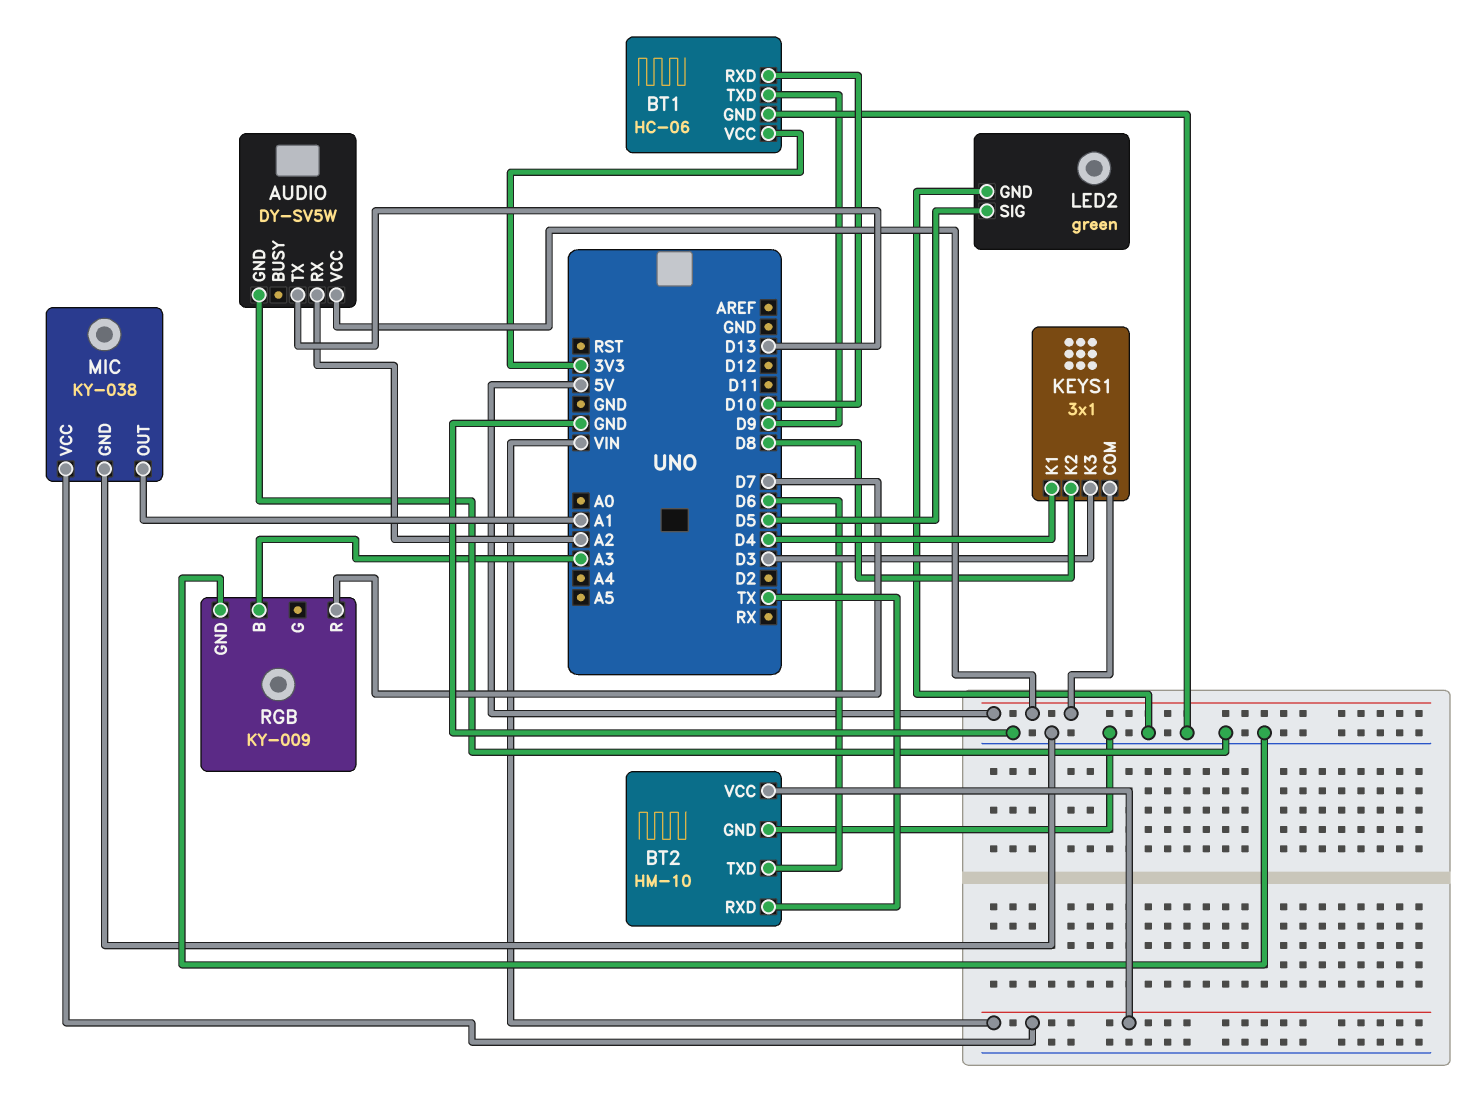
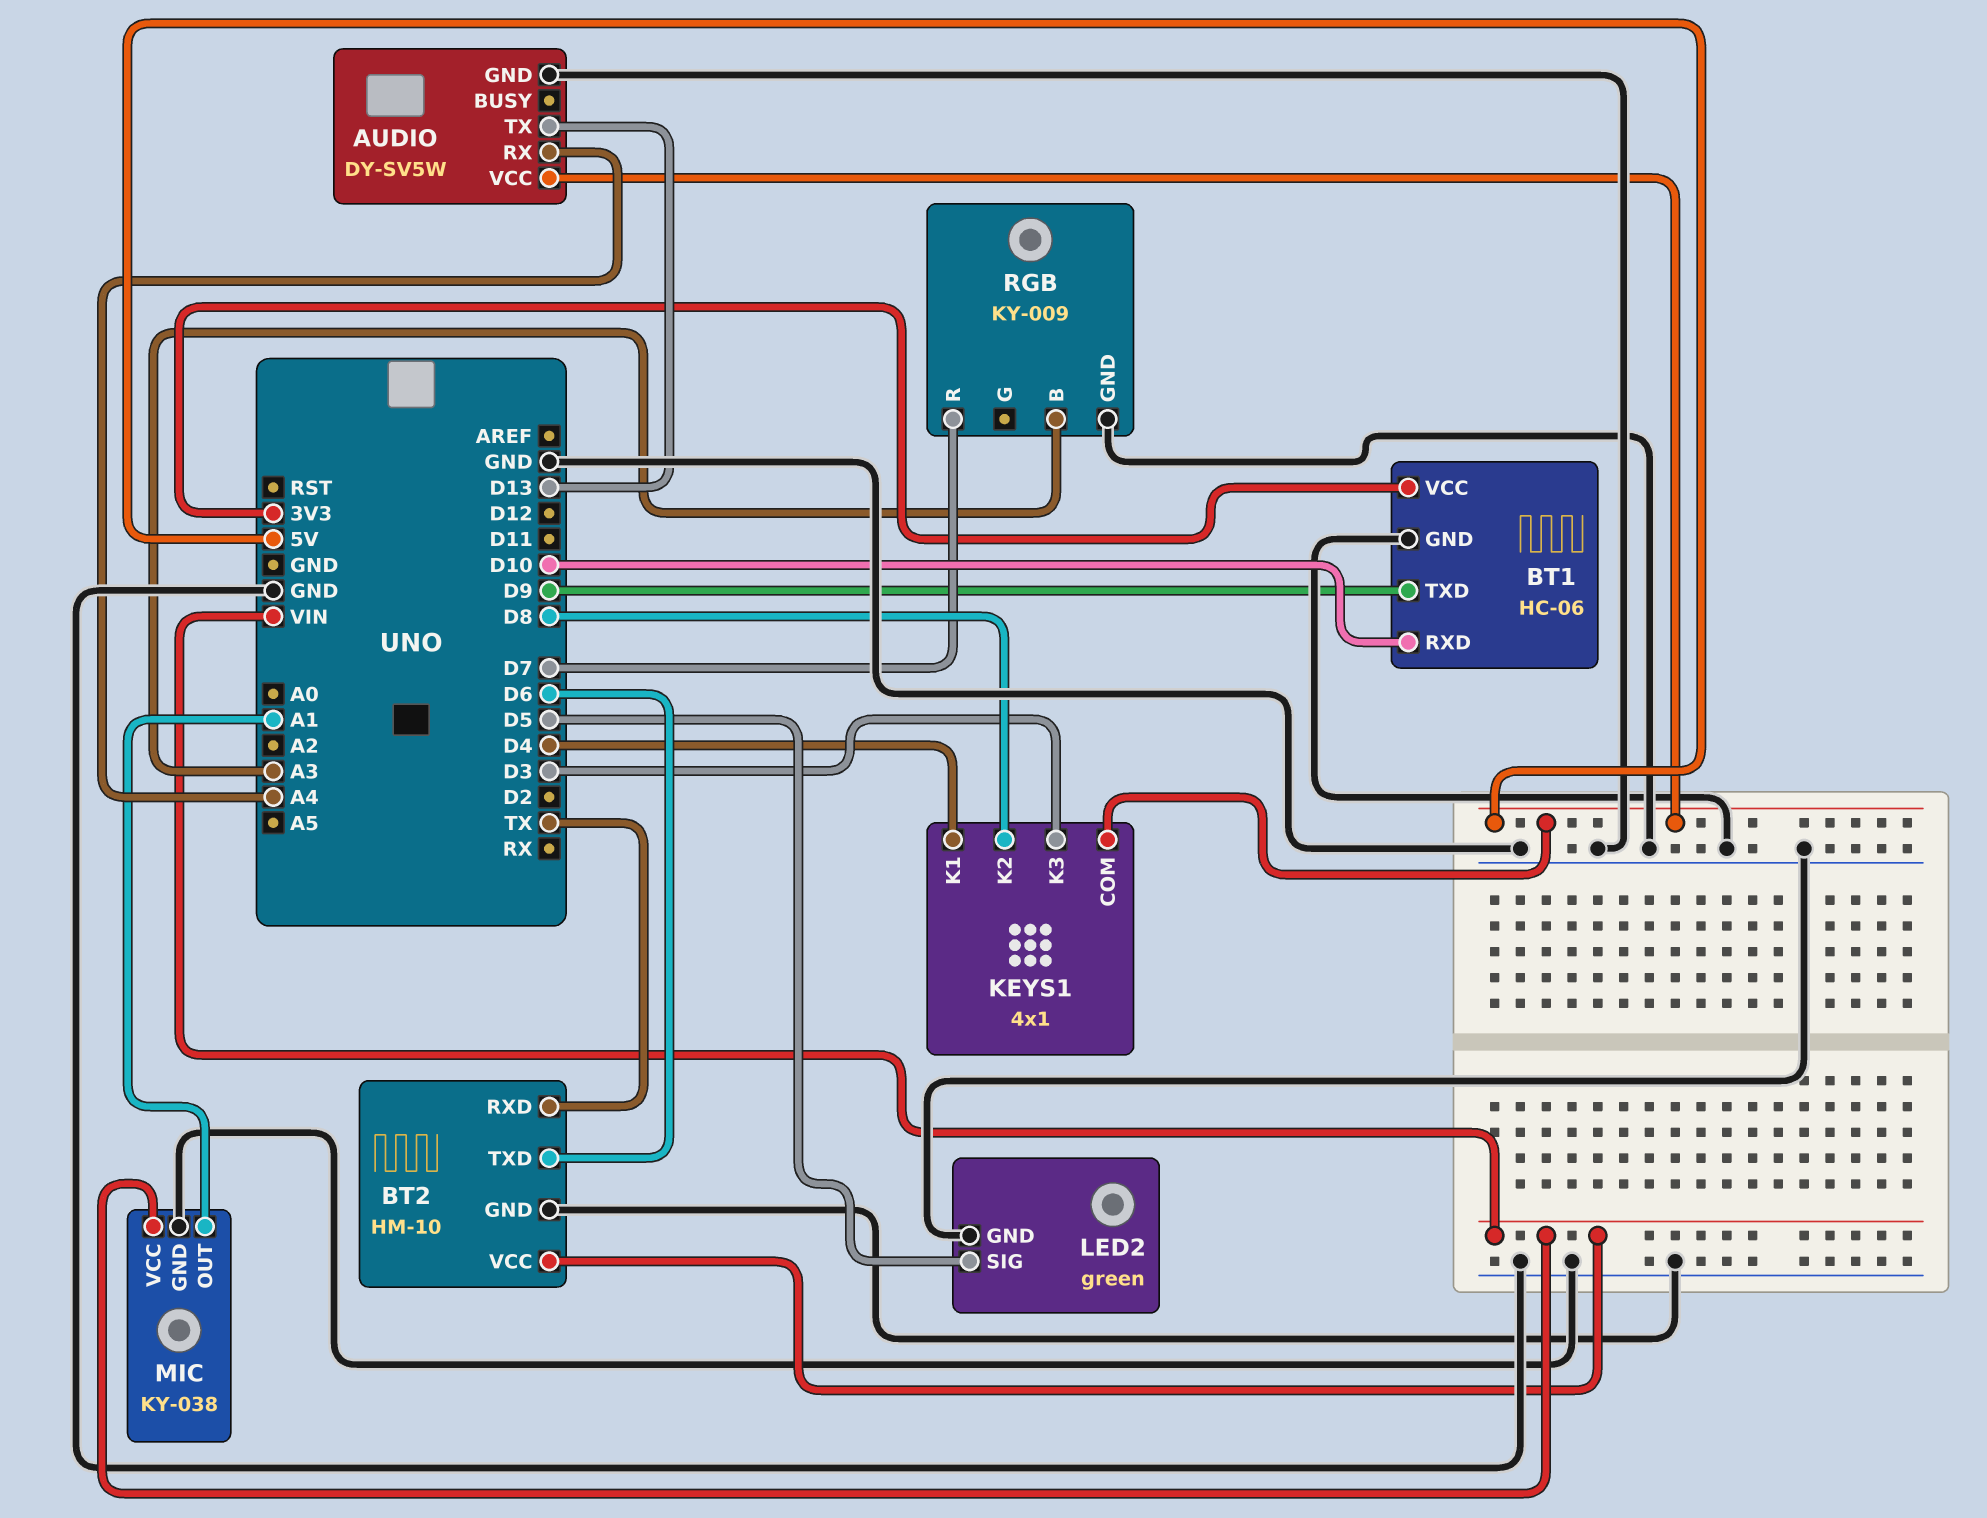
AUDIO pin RX: A2 -> A4
KEYS1: 3x1 -> 4x1

